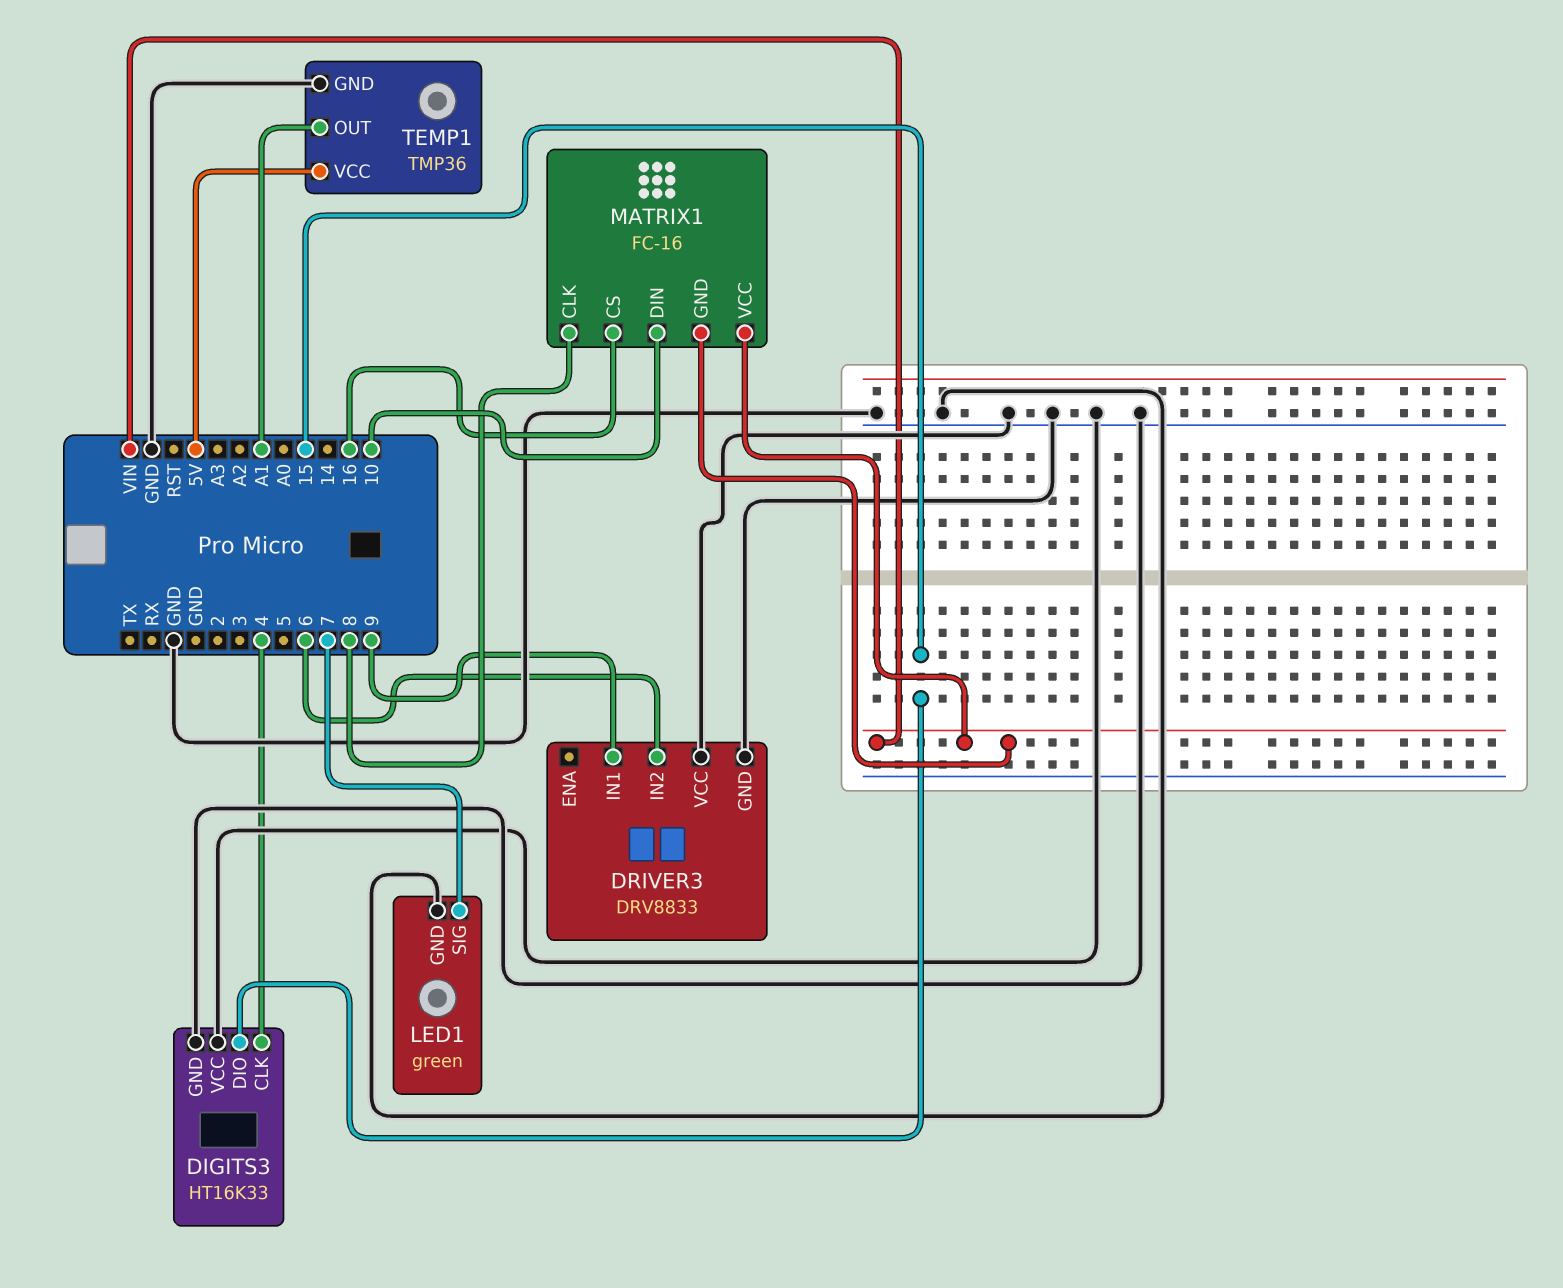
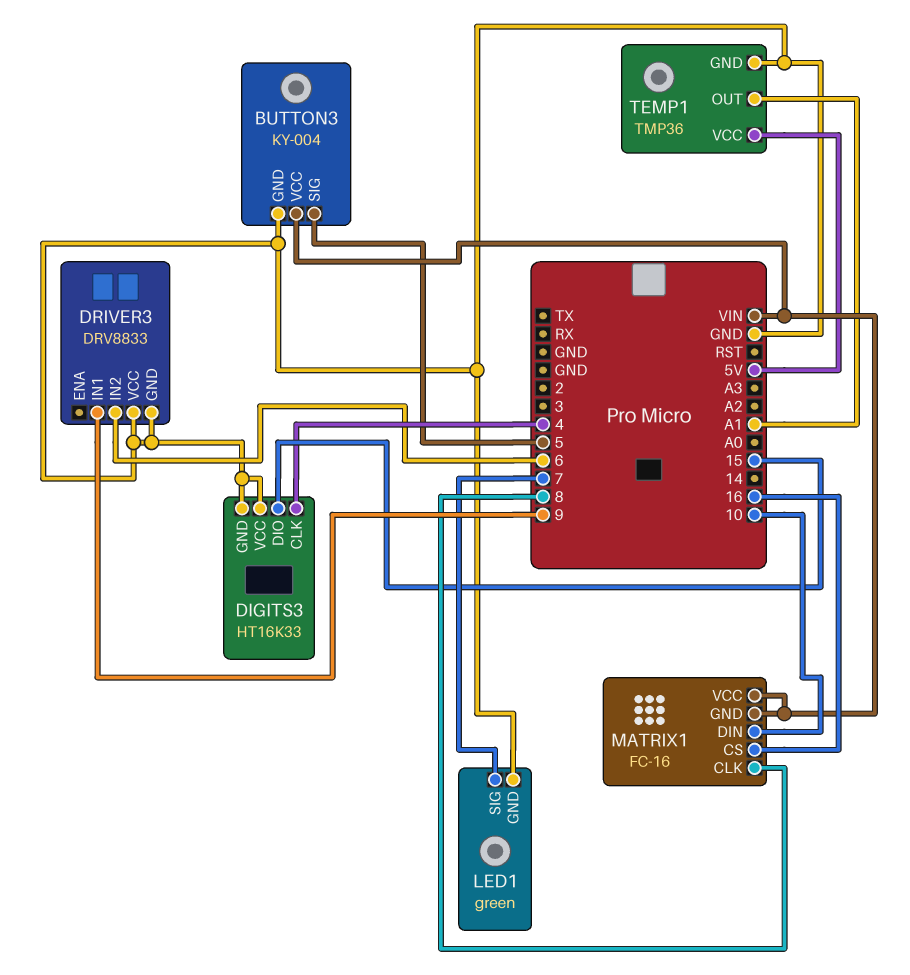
BUTTON3: none -> KY-004
BUTTON3 pin GND: none -> GND
BUTTON3 pin SIG: none -> 5
BUTTON3 pin VCC: none -> VIN

